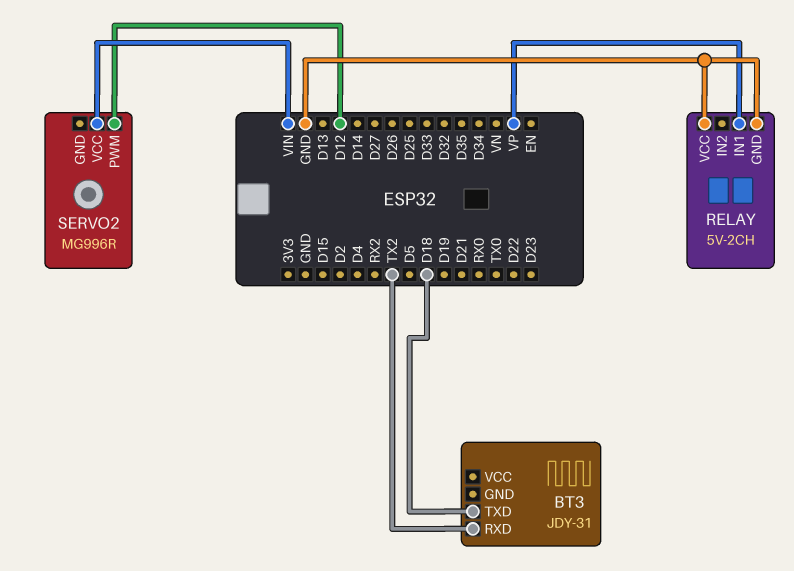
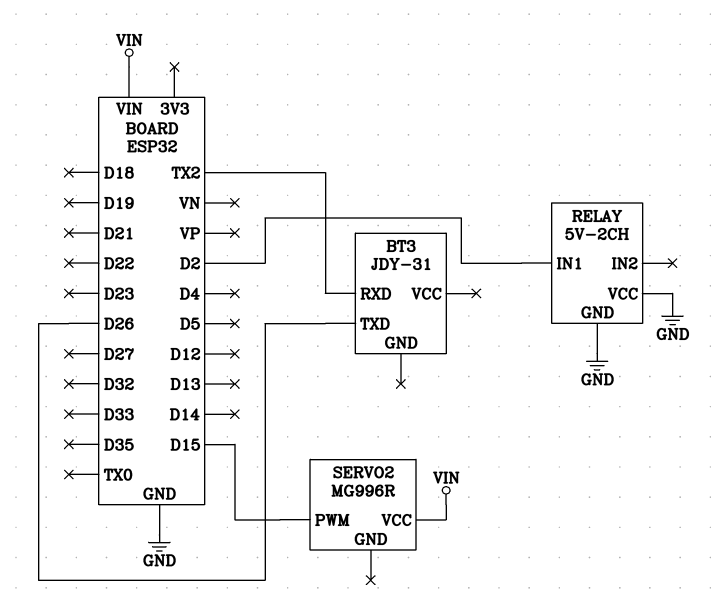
BT3 pin TXD: D18 -> D26
RELAY pin IN1: VP -> D2
SERVO2 pin PWM: D12 -> D15

